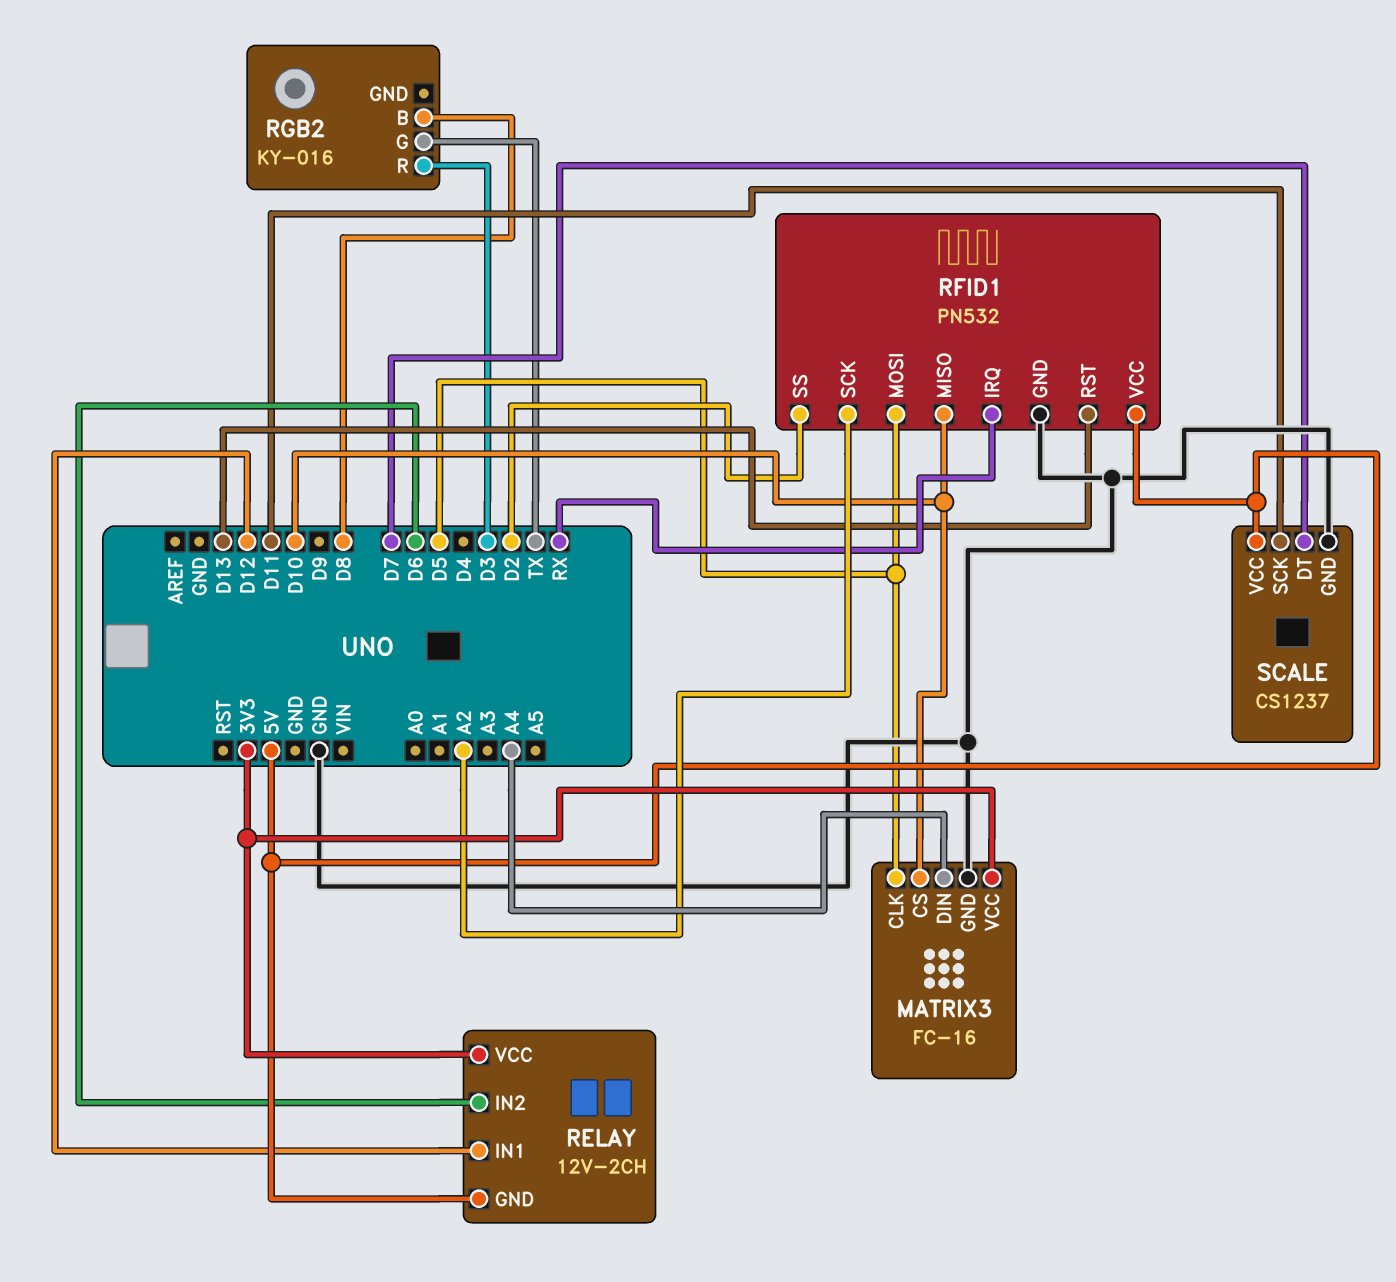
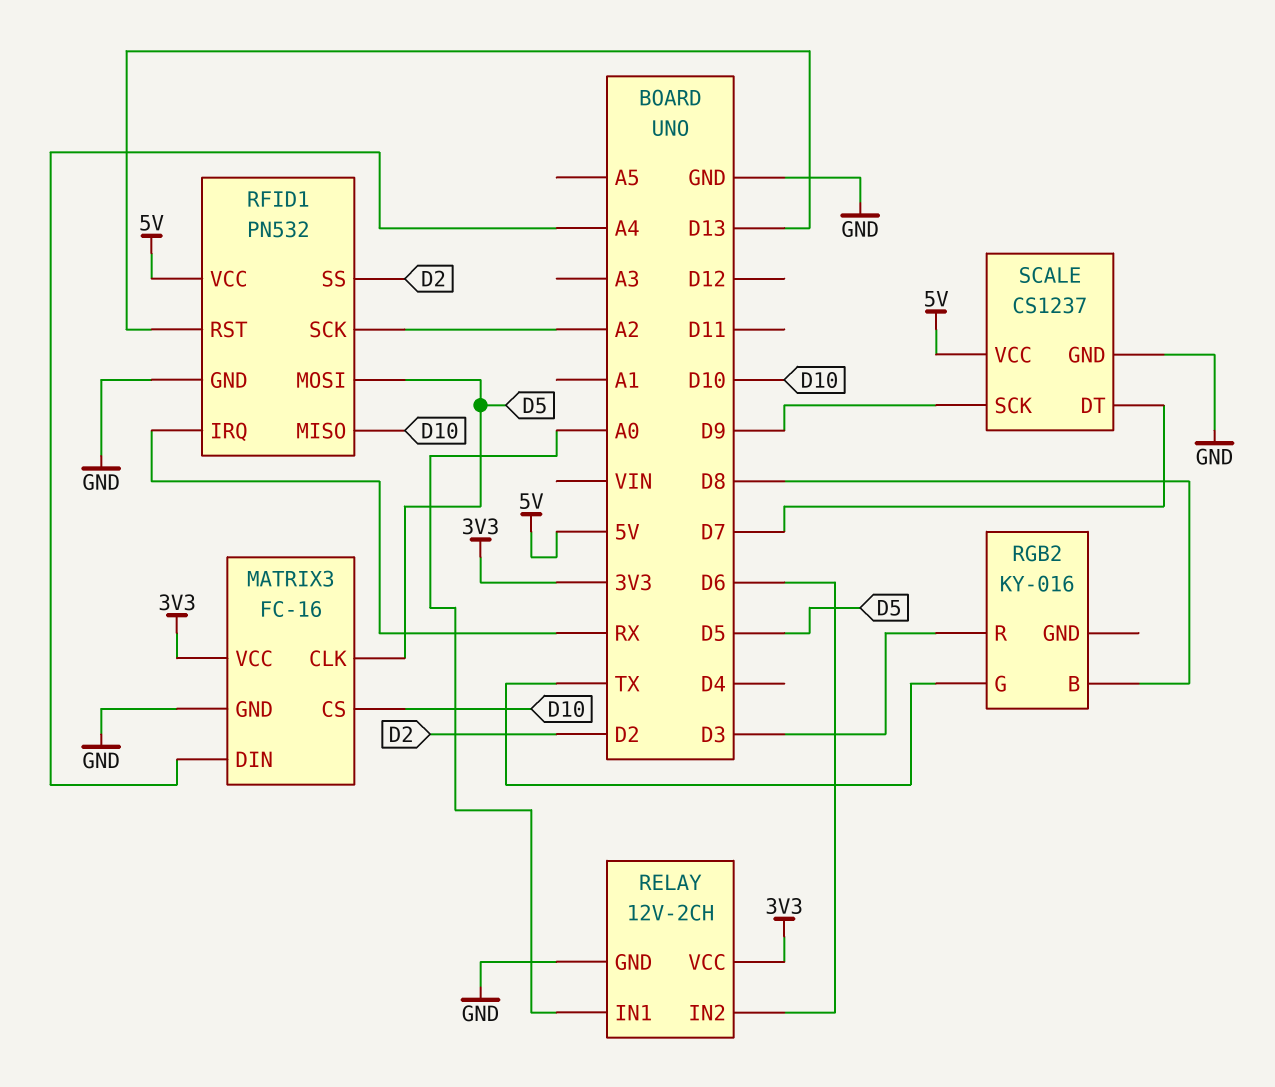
RELAY pin GND: 5V -> GND
RELAY pin IN1: D12 -> A0
SCALE pin SCK: D11 -> D9

